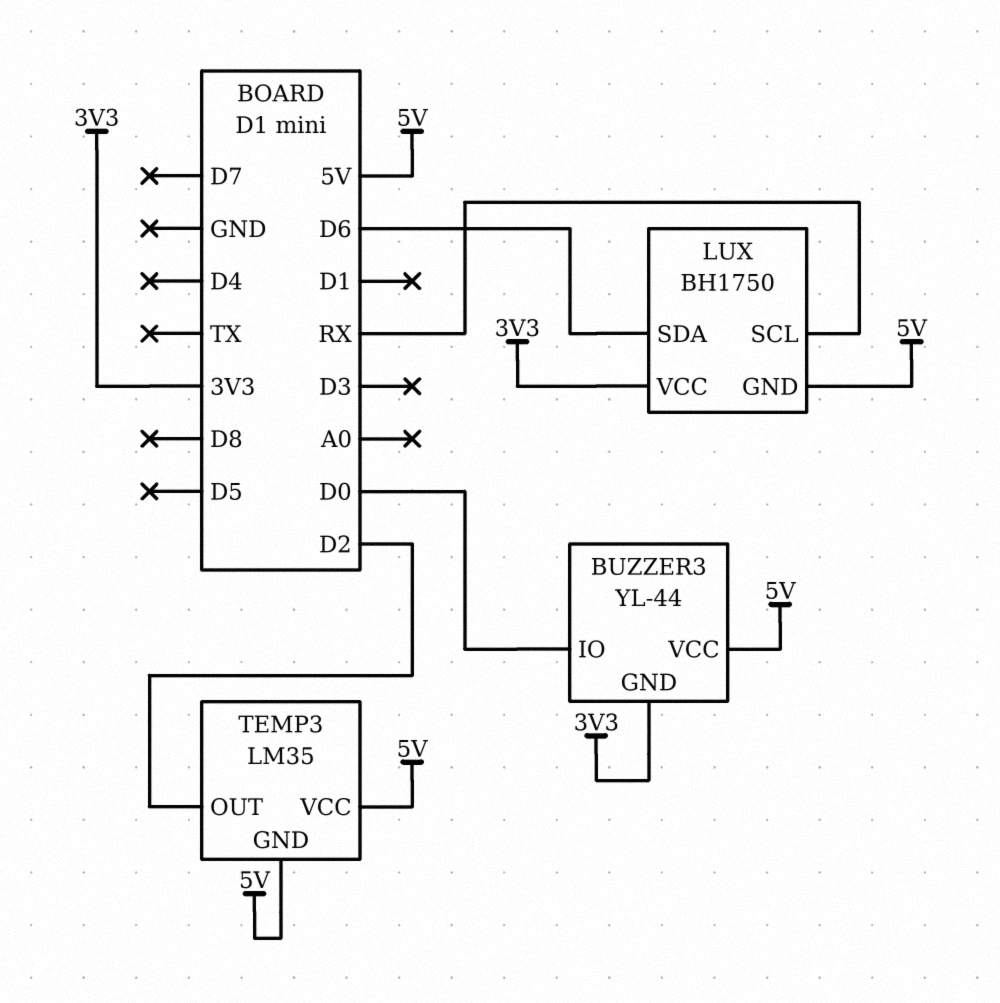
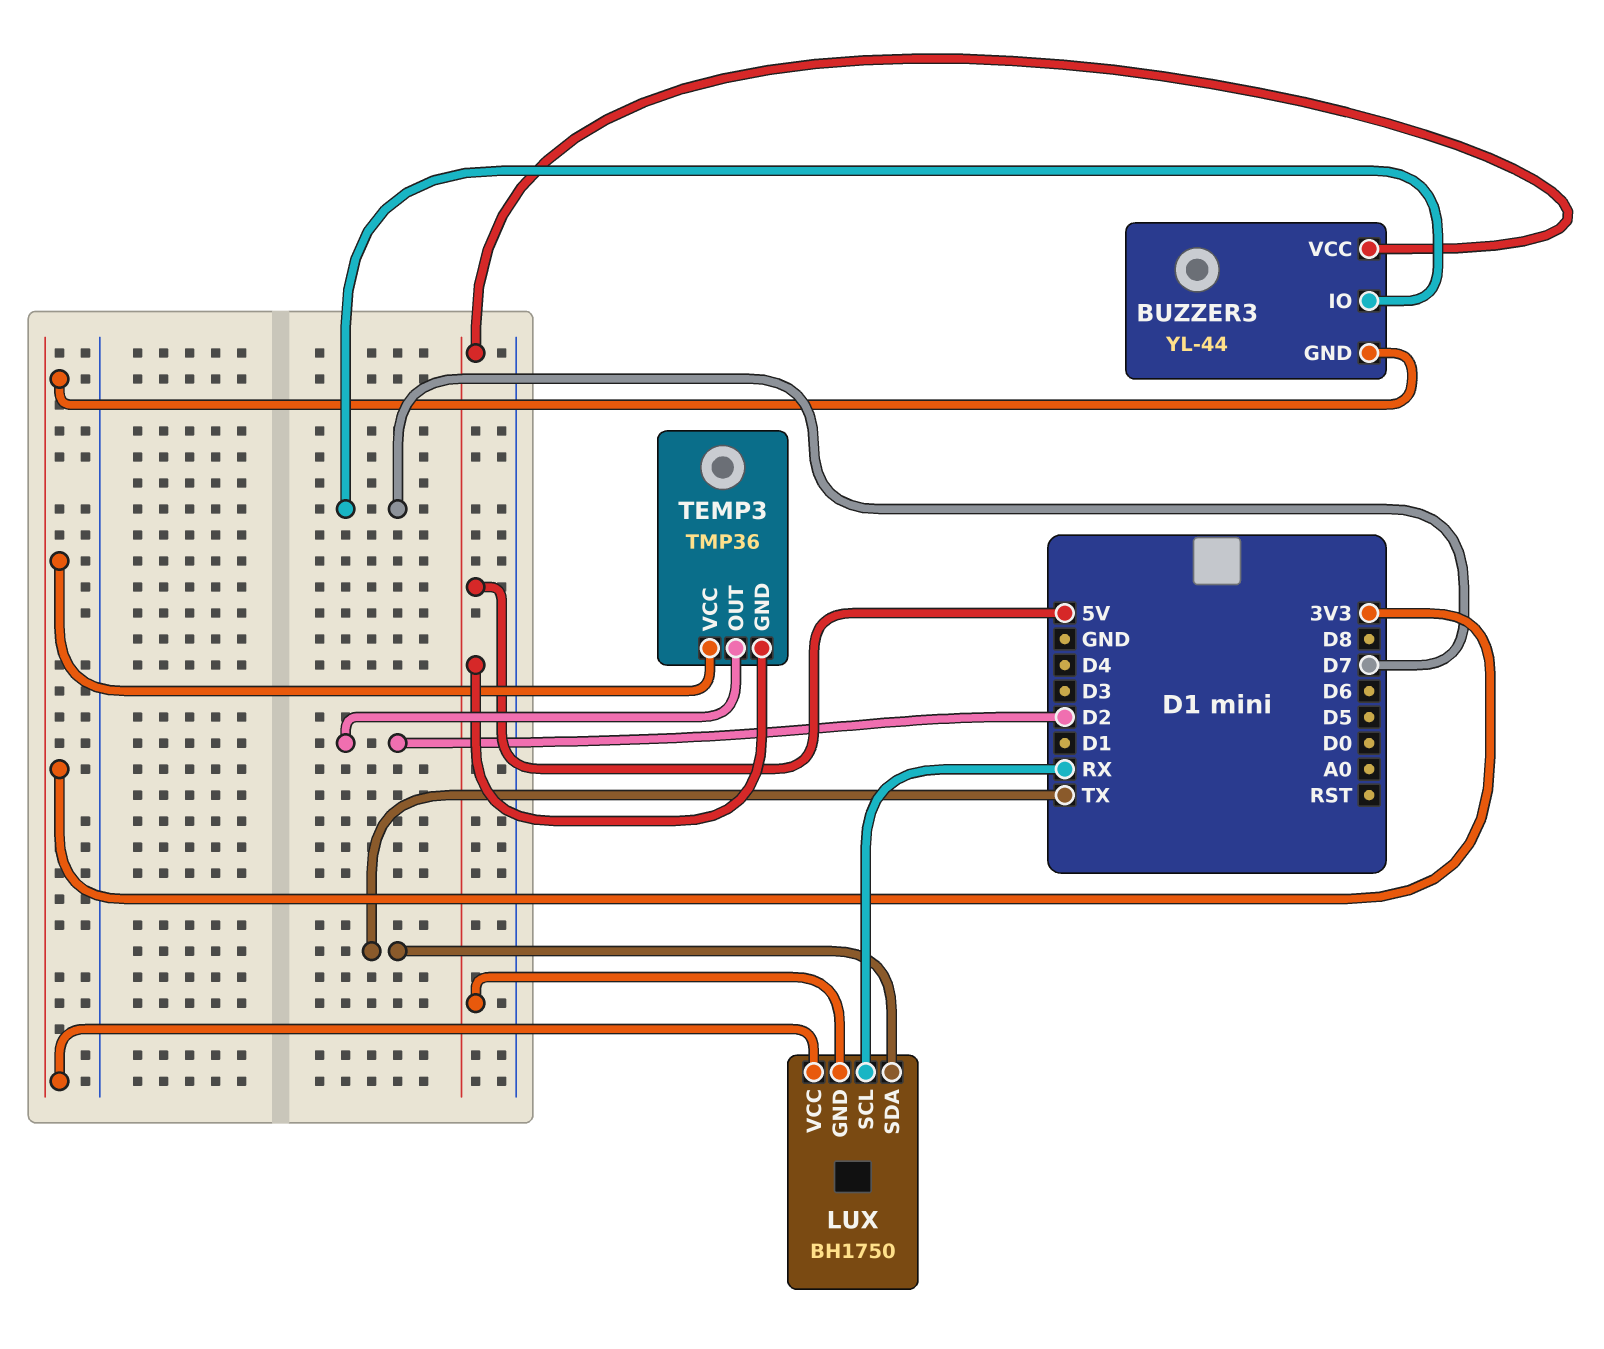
BUZZER3 pin IO: D0 -> D7
LUX pin SDA: D6 -> TX
TEMP3: LM35 -> TMP36
TEMP3 pin VCC: 5V -> 3V3

